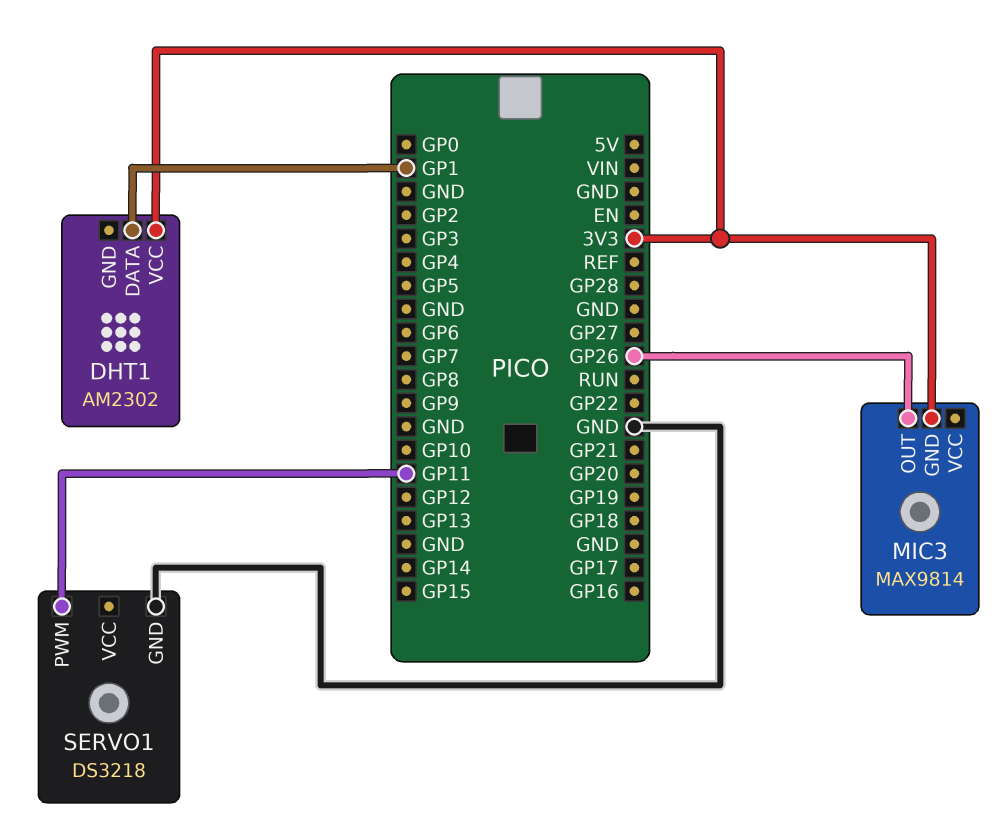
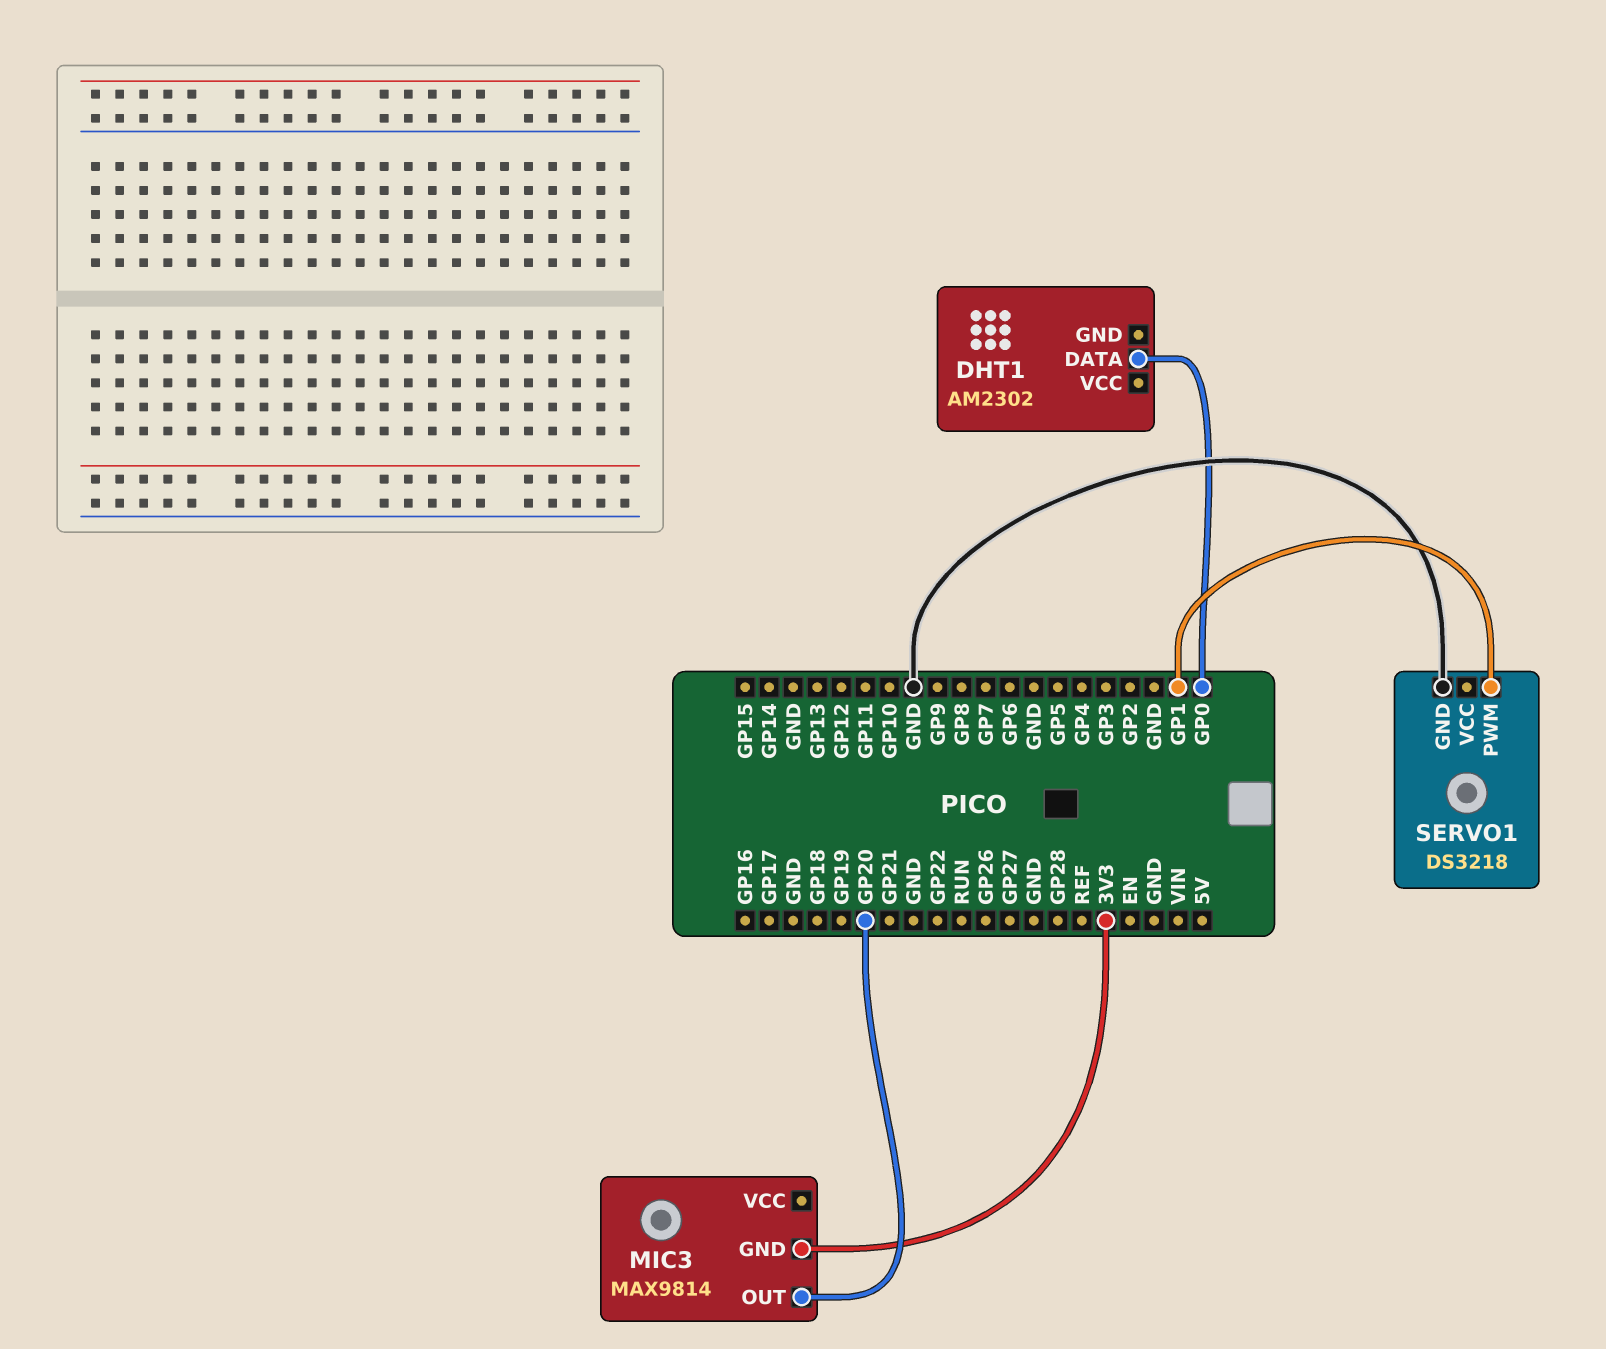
DHT1 pin DATA: GP1 -> GP0
DHT1 pin VCC: 3V3 -> none
MIC3 pin OUT: GP26 -> GP20
SERVO1 pin PWM: GP11 -> GP1

